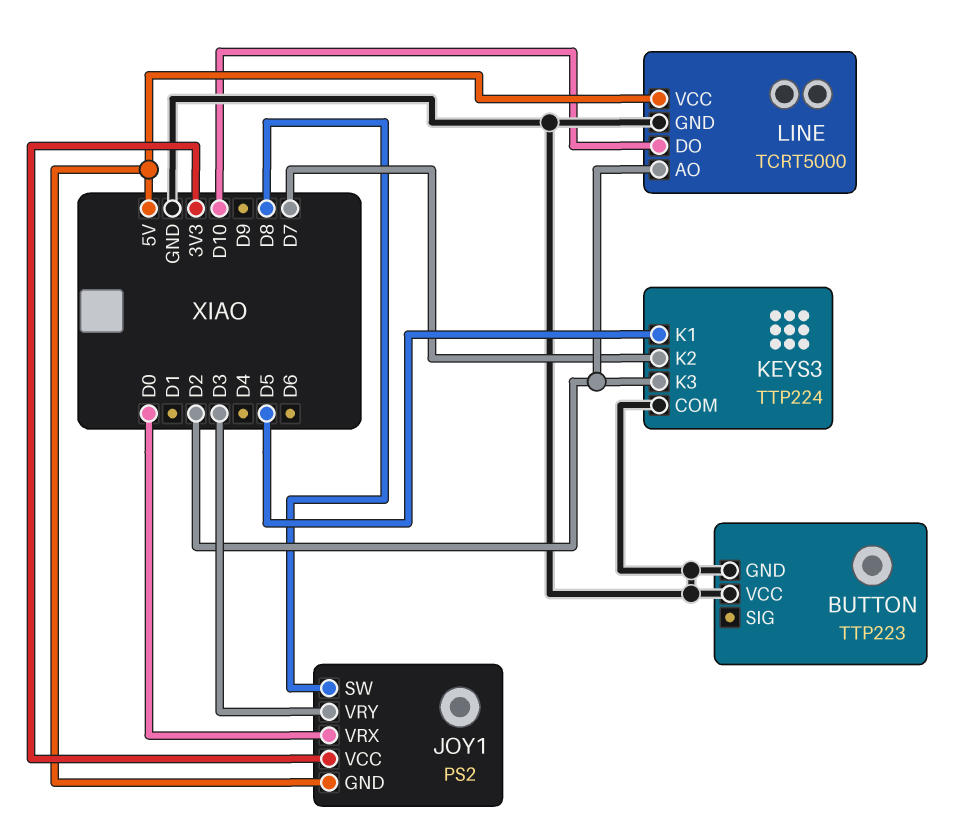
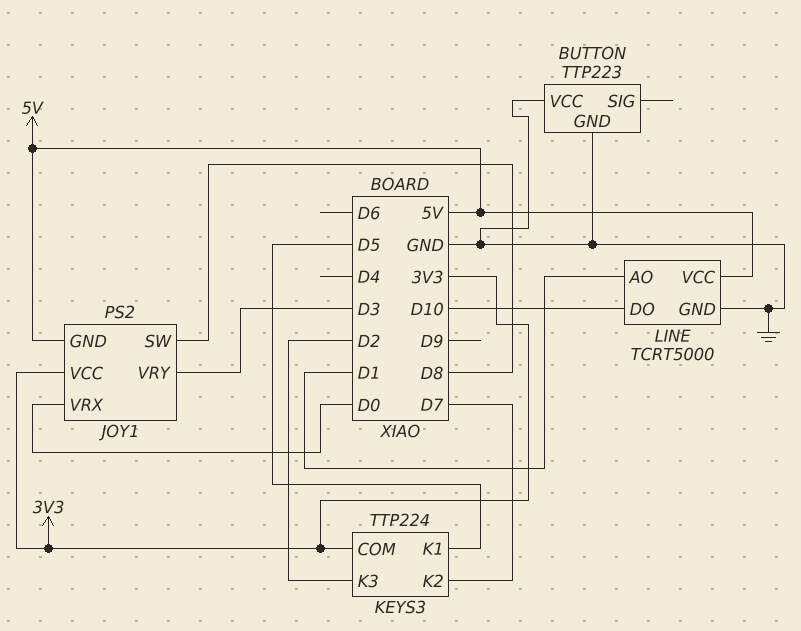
KEYS3 pin COM: GND -> 3V3
LINE pin AO: D2 -> D1

